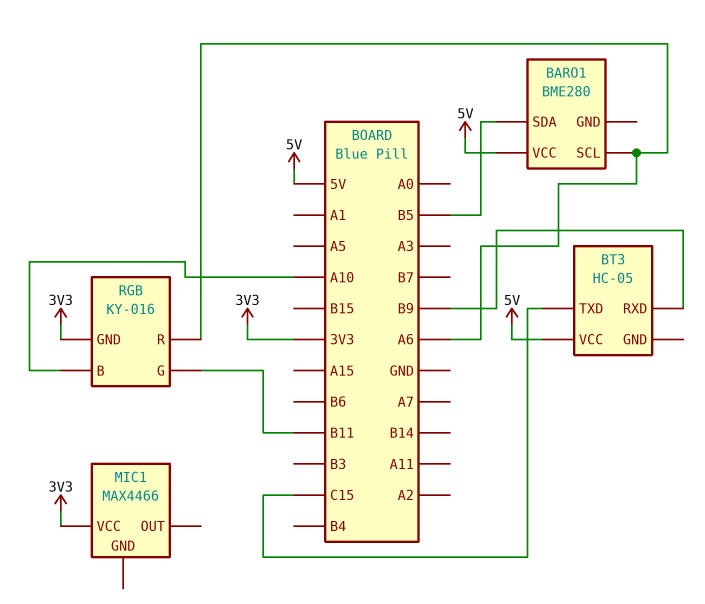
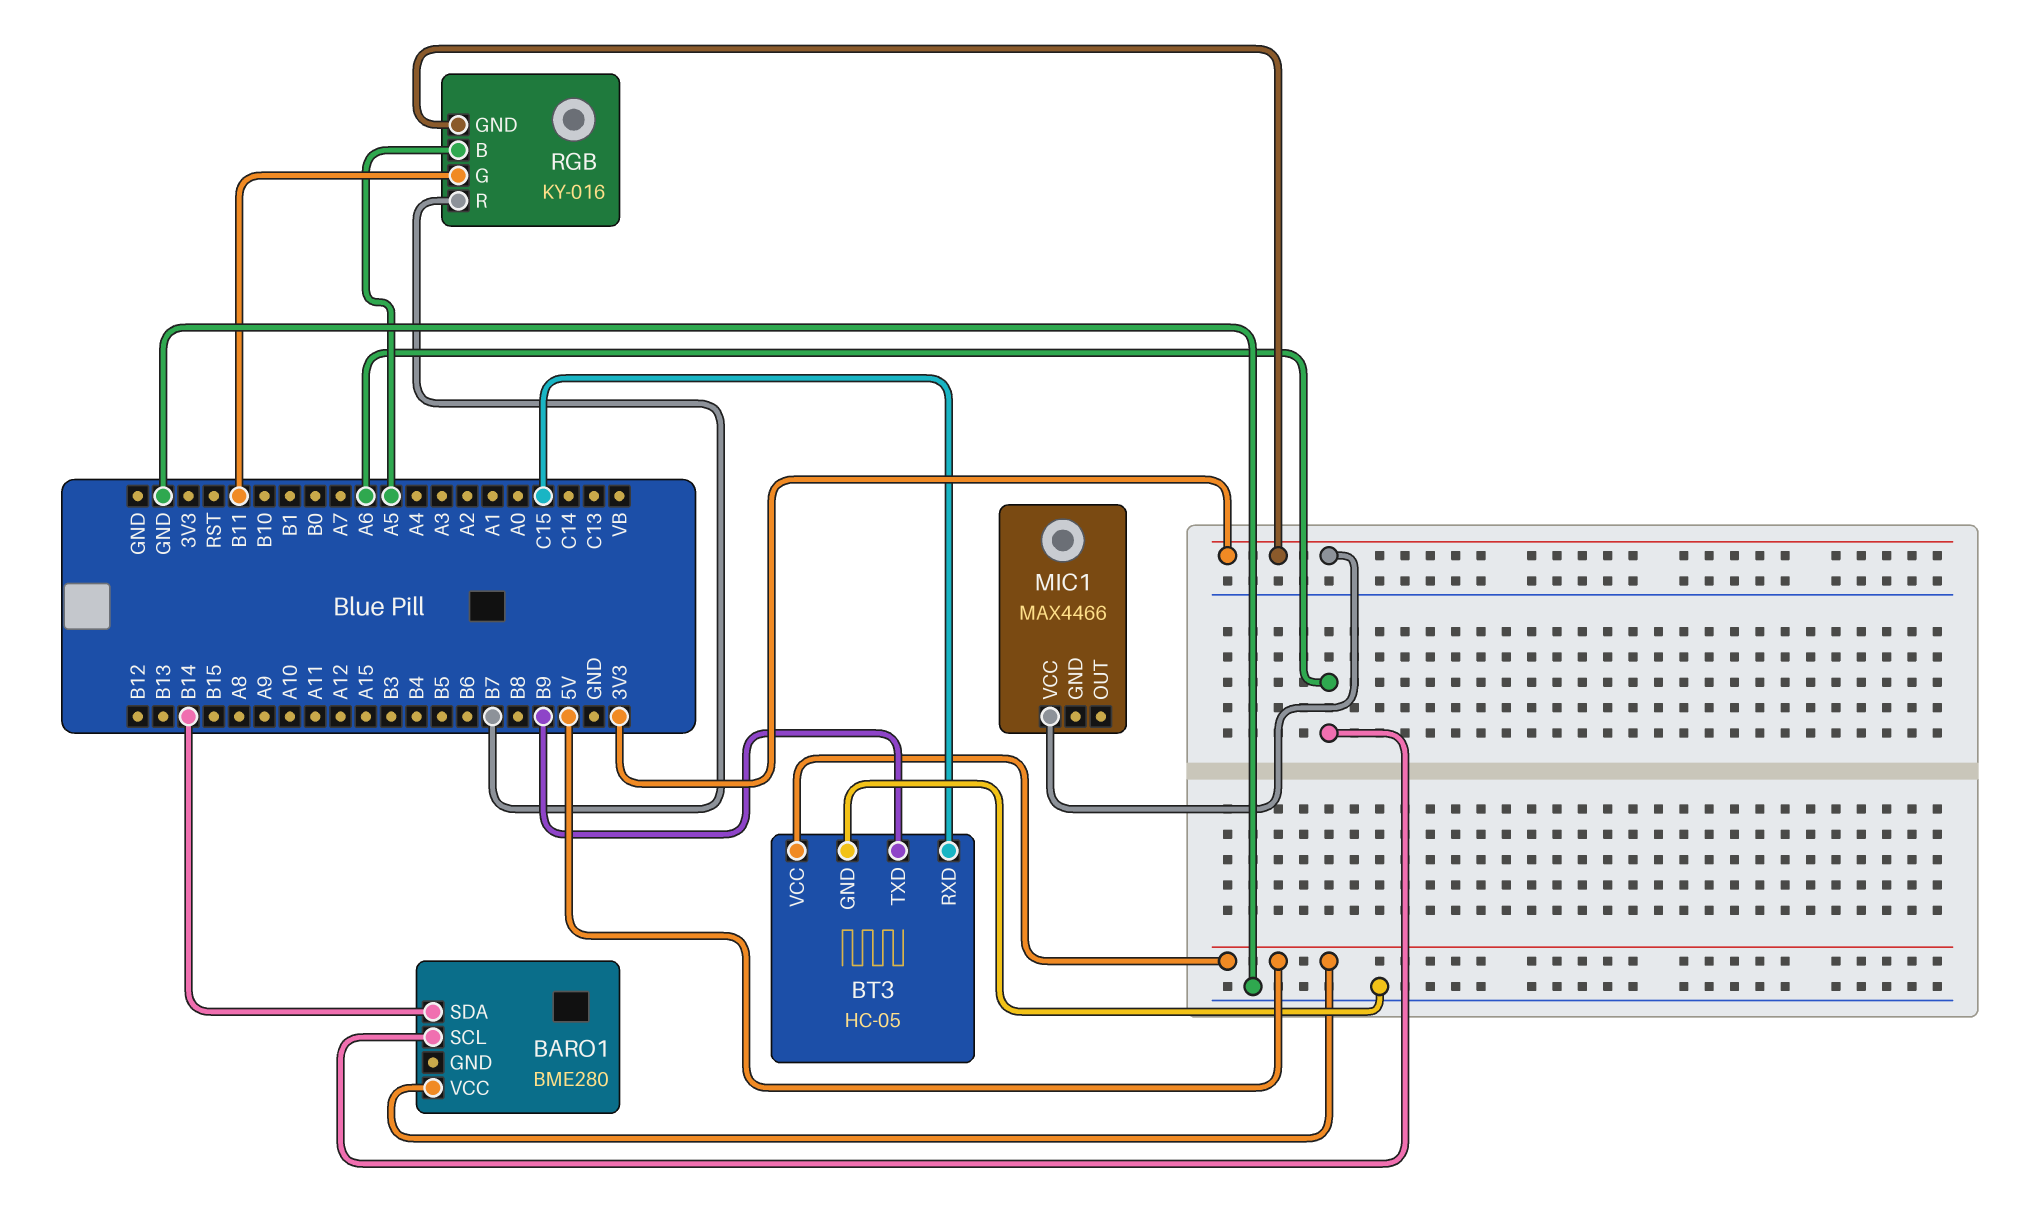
BARO1 pin SDA: B5 -> B14
BT3 pin GND: none -> GND
BT3 pin RXD: B9 -> C15
BT3 pin TXD: C15 -> B9
RGB pin B: A10 -> A5
RGB pin R: A6 -> B7

